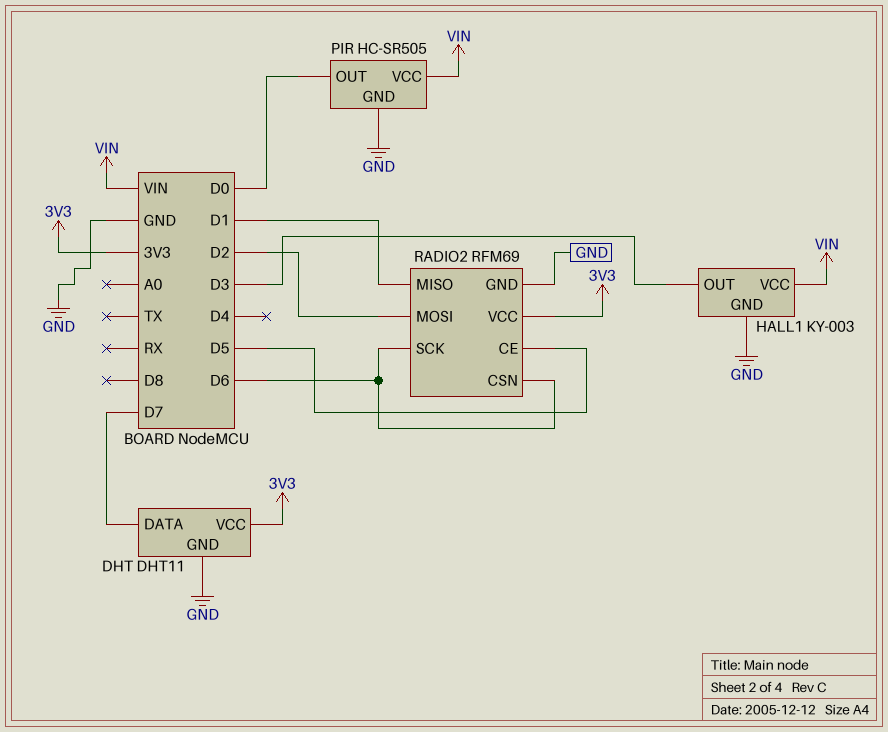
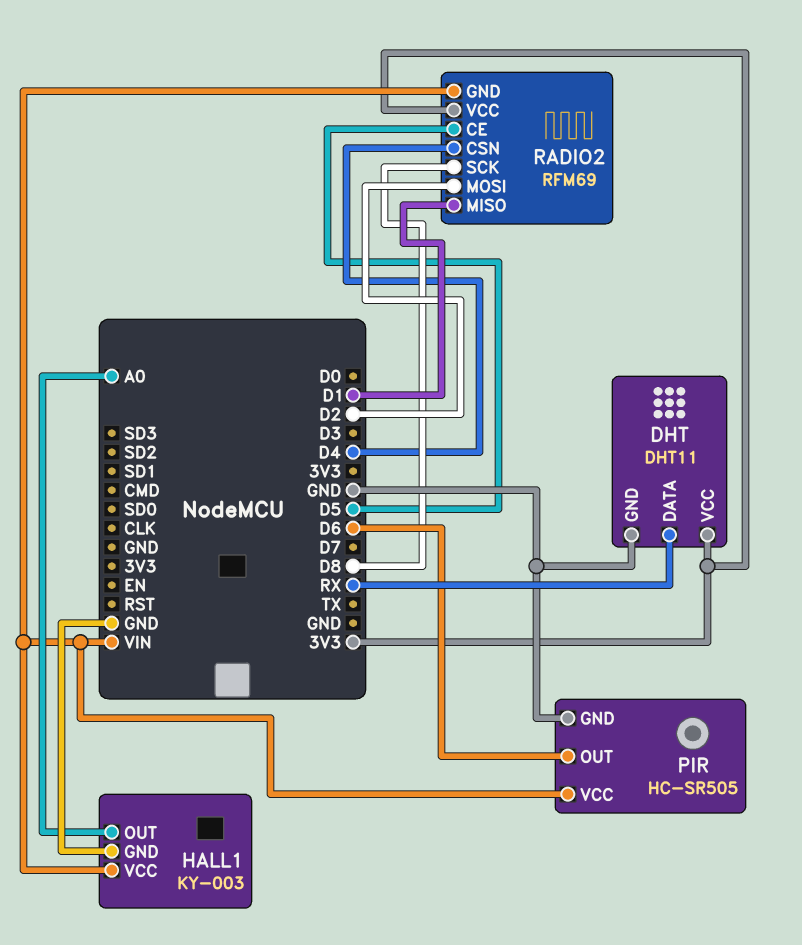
DHT pin DATA: D7 -> RX
HALL1 pin OUT: D3 -> A0
PIR pin OUT: D0 -> D6
RADIO2 pin CSN: D6 -> D4
RADIO2 pin GND: GND -> VIN
RADIO2 pin SCK: D6 -> D8

